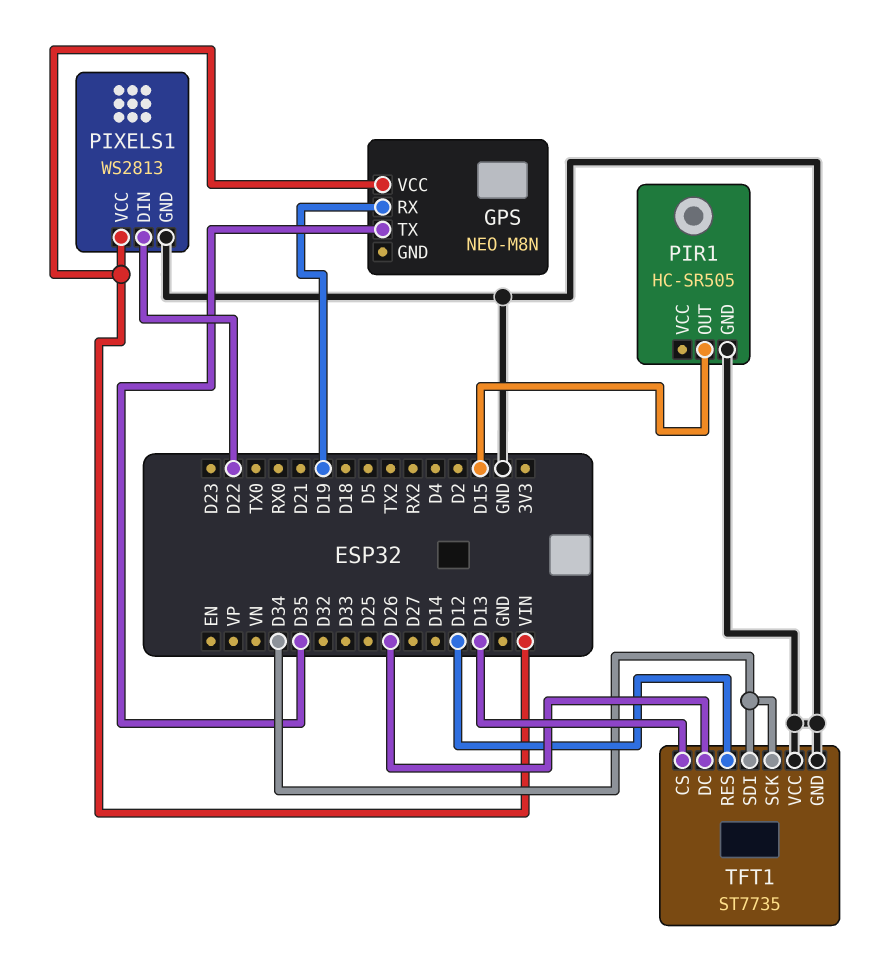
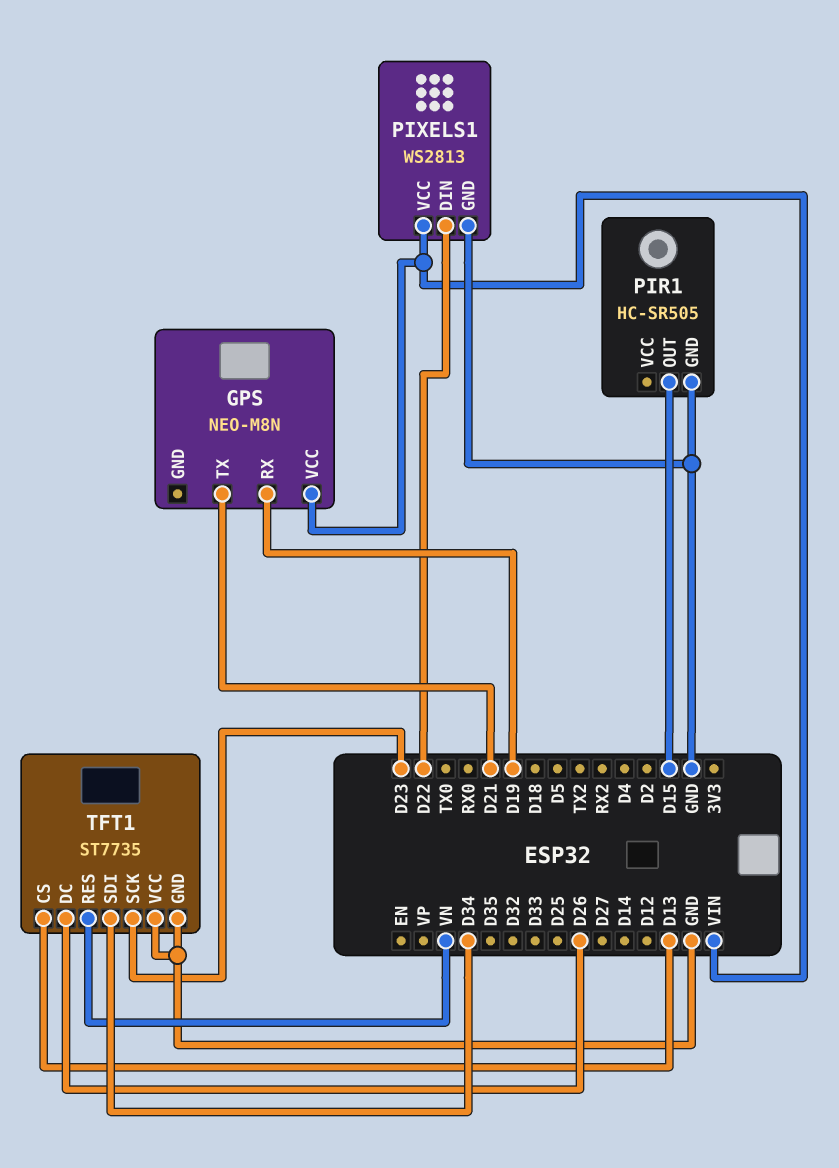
GPS pin TX: D35 -> D21
TFT1 pin RES: D12 -> VN
TFT1 pin SCK: D34 -> D23

